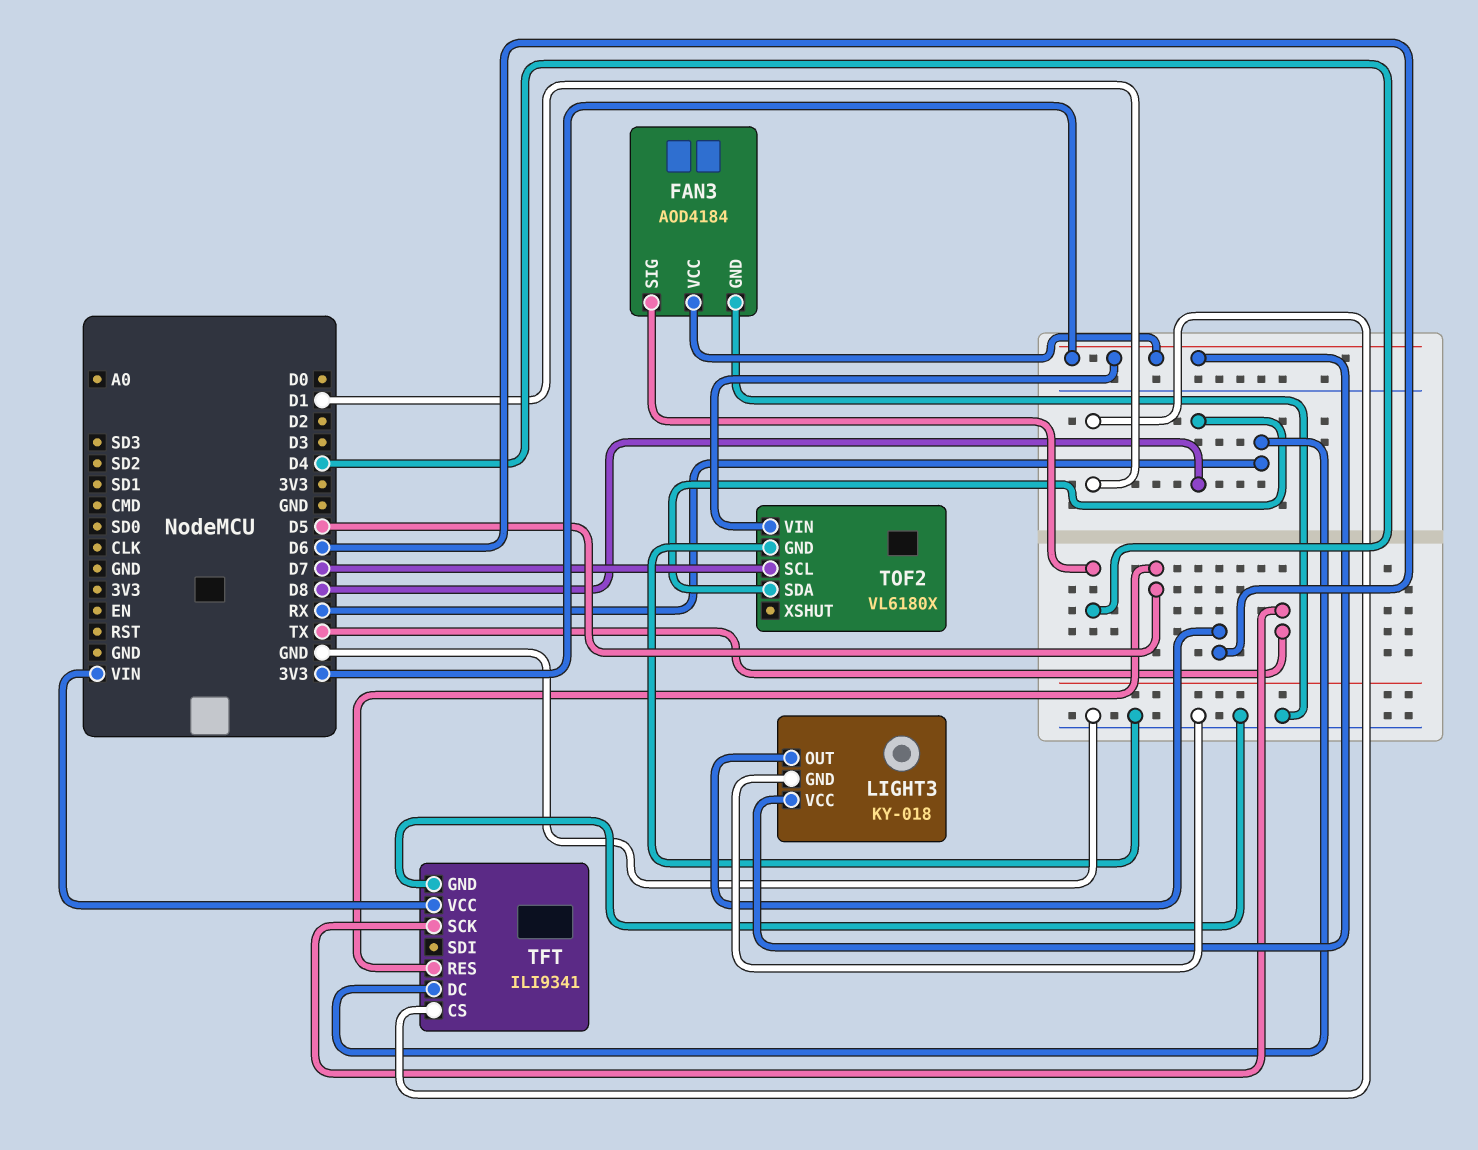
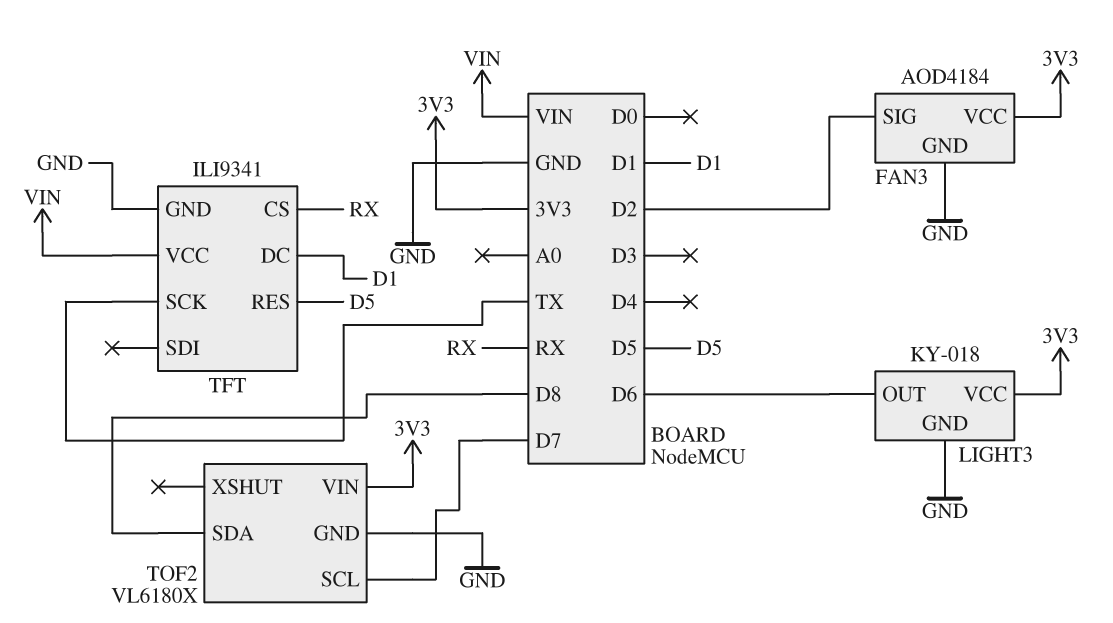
FAN3 pin SIG: D4 -> D2
TFT pin CS: D1 -> RX
TFT pin DC: RX -> D1

